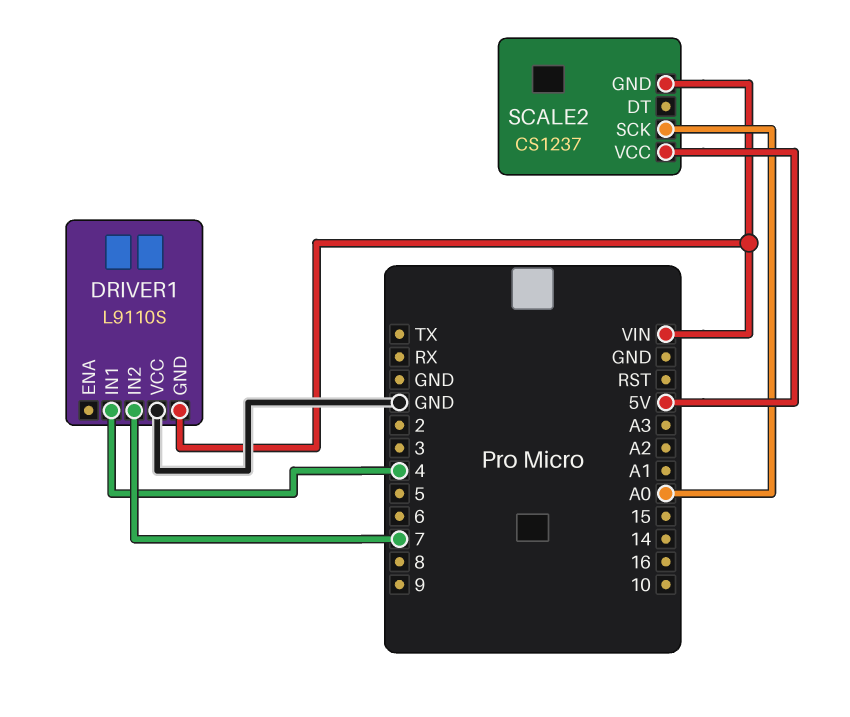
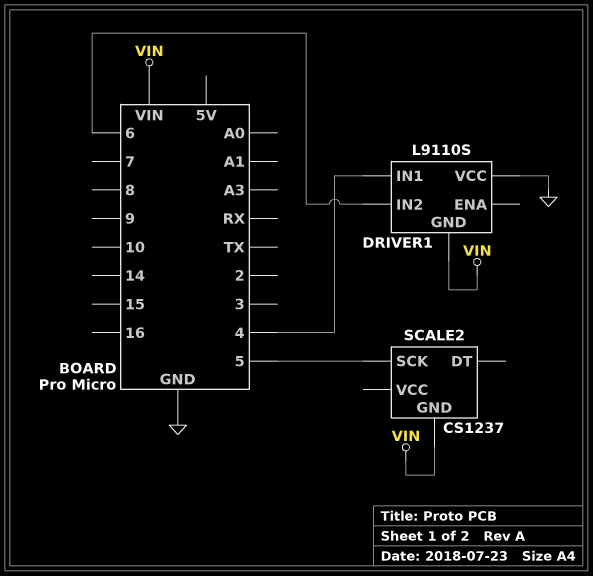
DRIVER1 pin IN2: 7 -> 6
SCALE2 pin SCK: A0 -> 5
SCALE2 pin VCC: 5V -> none

